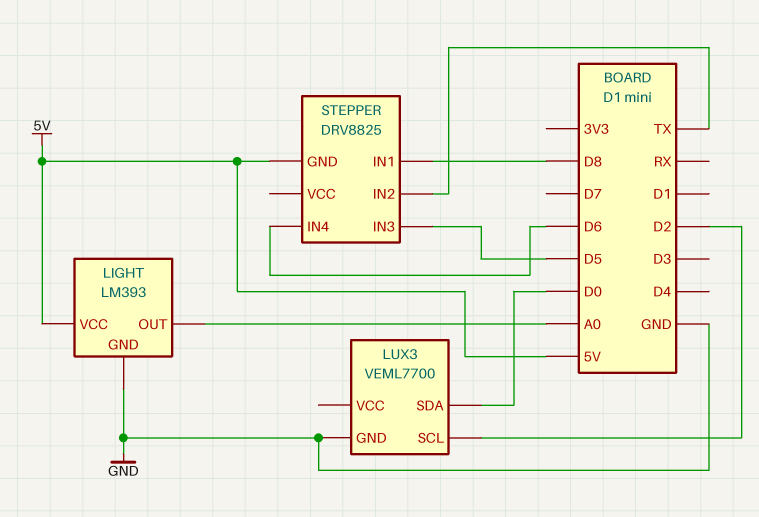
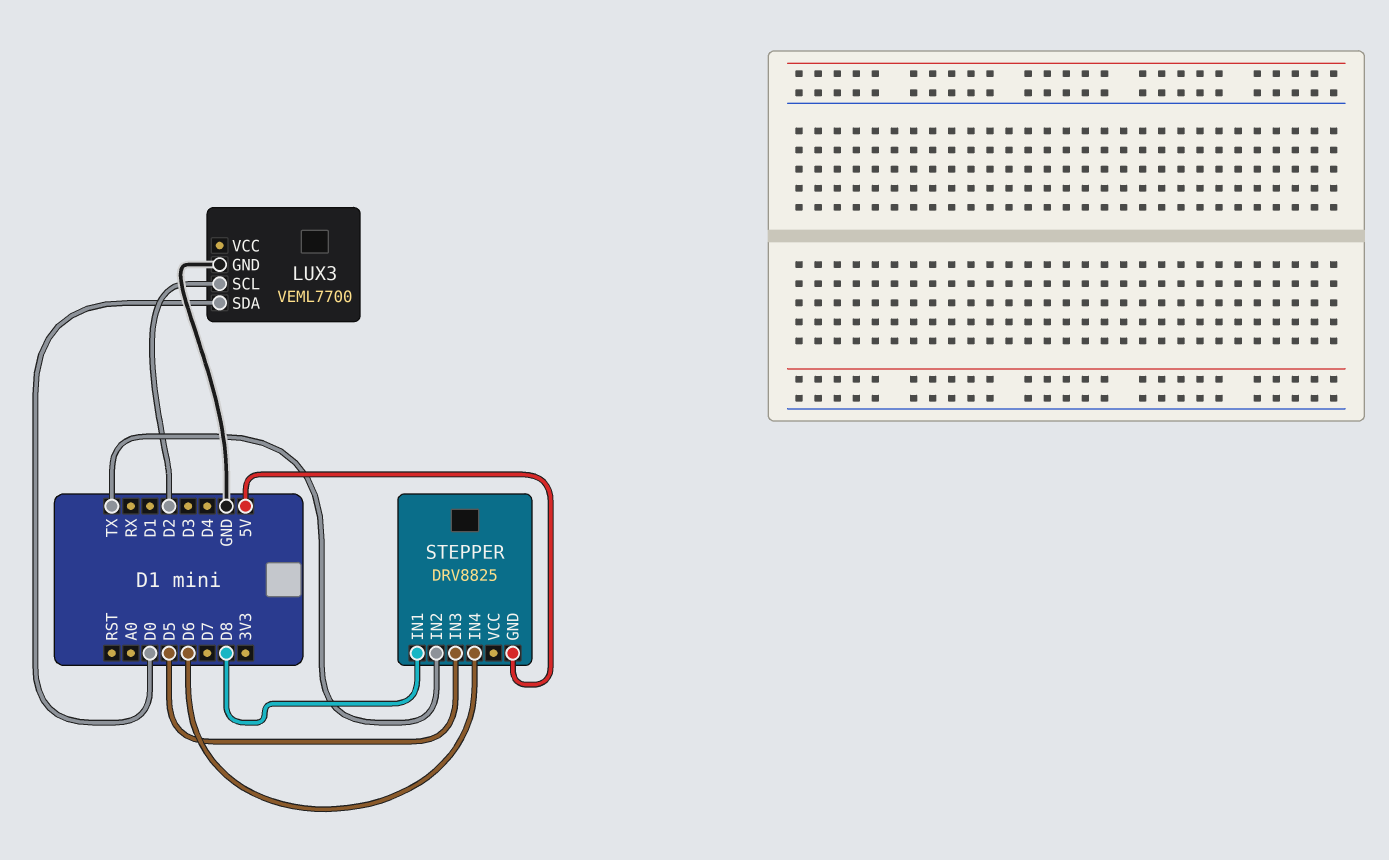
LIGHT: LM393 -> none
LIGHT pin GND: GND -> none
LIGHT pin OUT: A0 -> none
LIGHT pin VCC: 5V -> none

